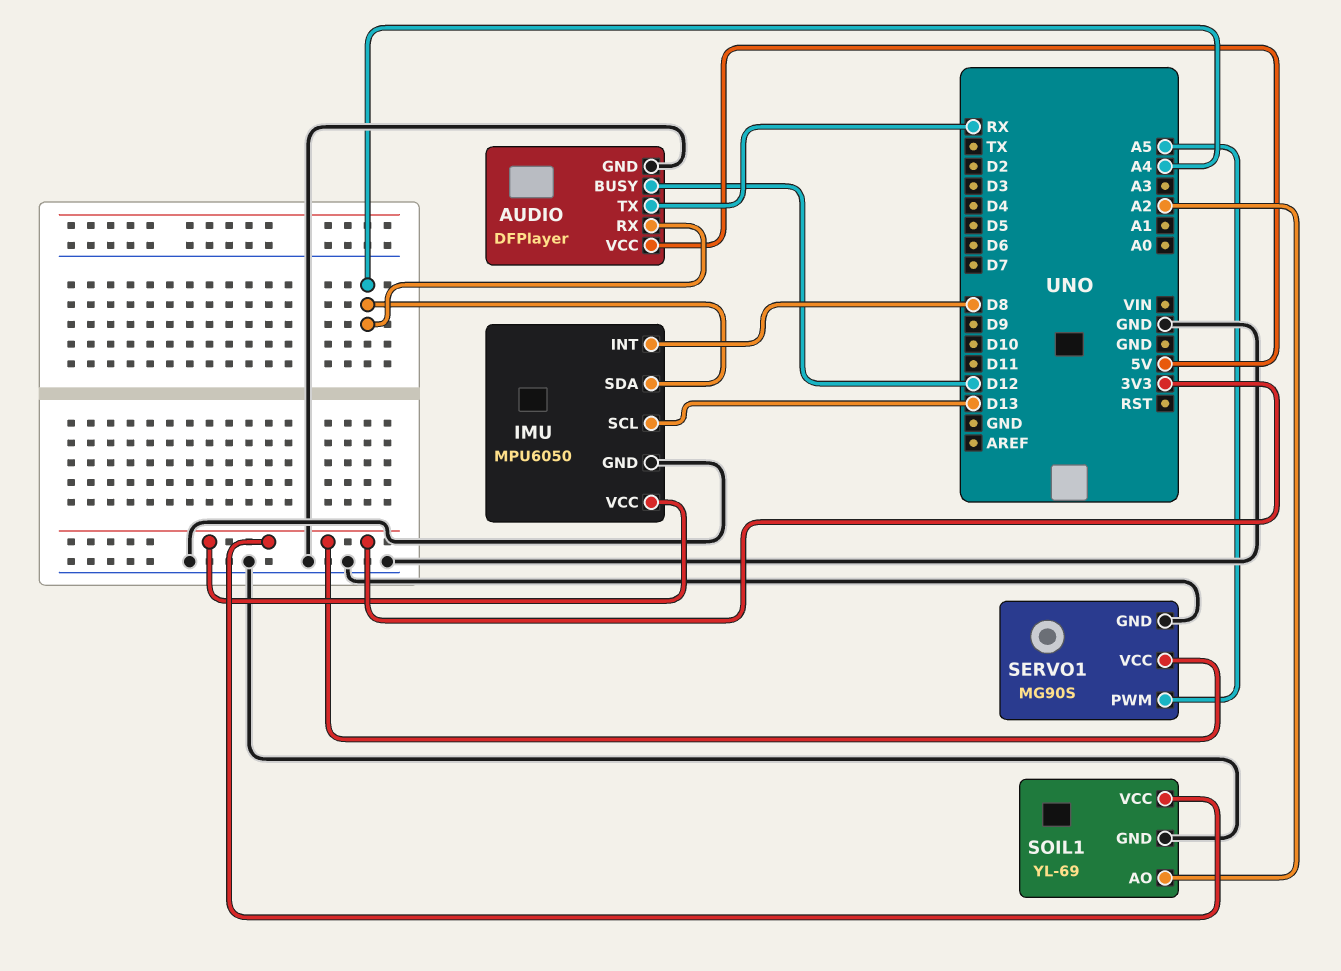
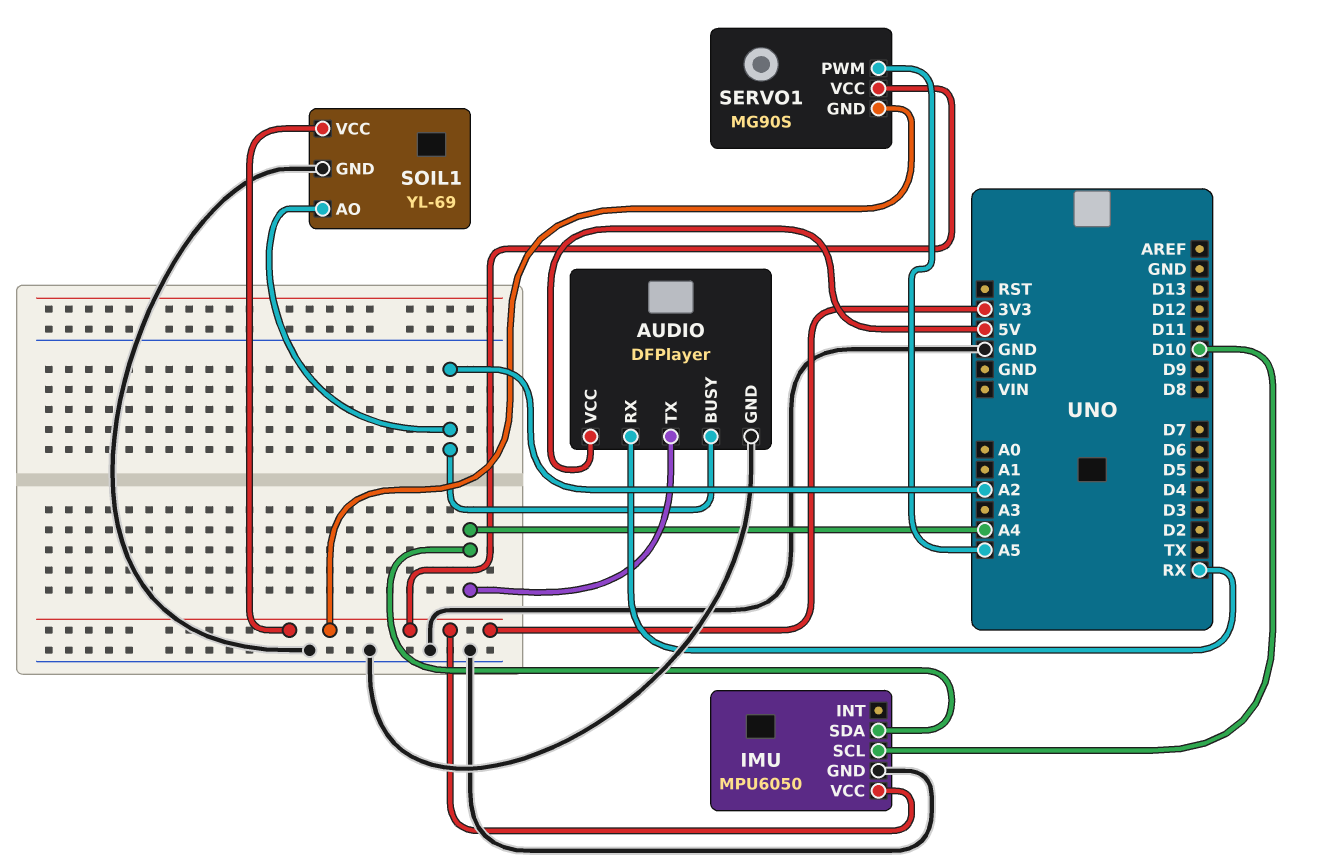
AUDIO pin BUSY: D12 -> A2
AUDIO pin RX: A4 -> RX
AUDIO pin TX: RX -> A4
IMU pin INT: D8 -> none
IMU pin SCL: D13 -> D10
SERVO1 pin GND: GND -> 3V3

